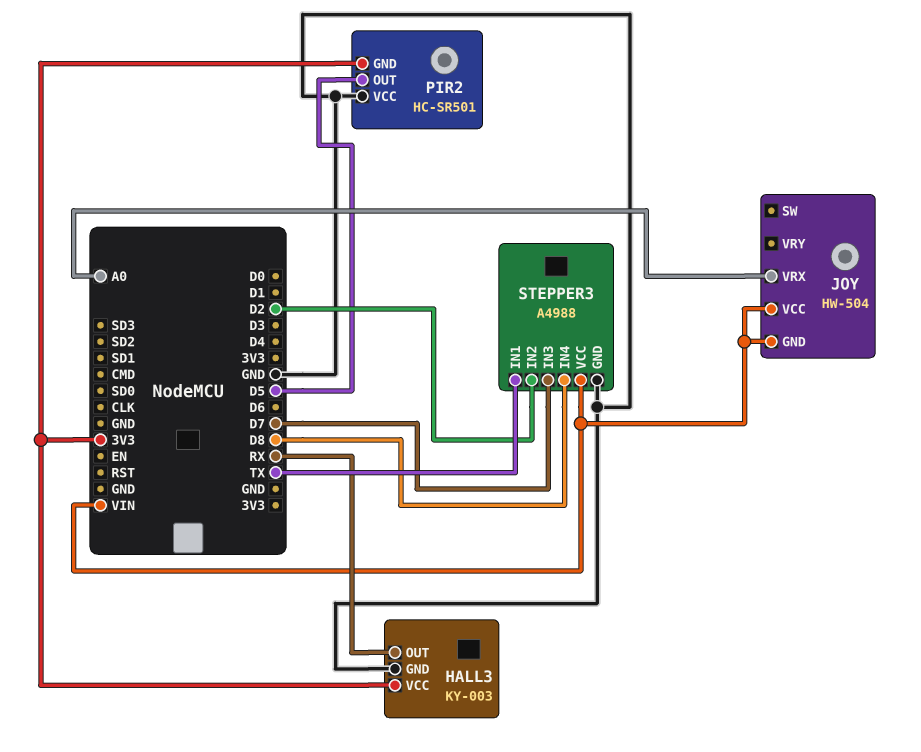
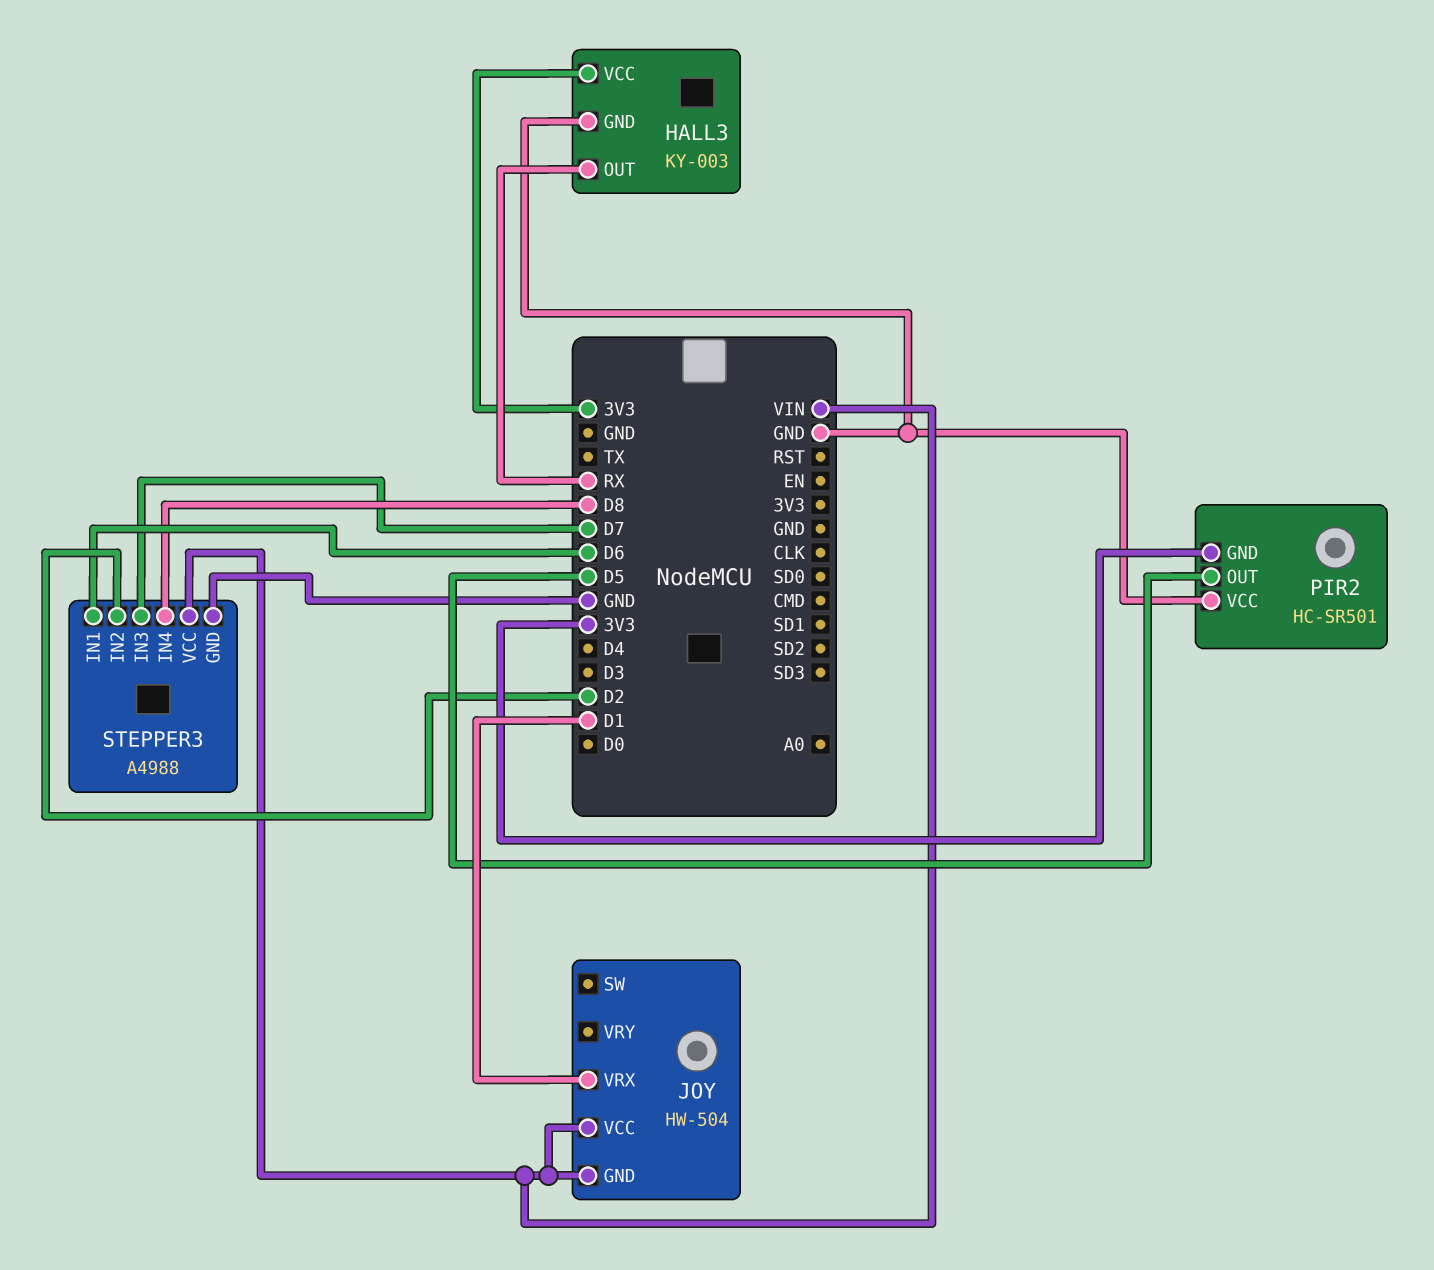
JOY pin VRX: A0 -> D1
STEPPER3 pin IN1: TX -> D6

